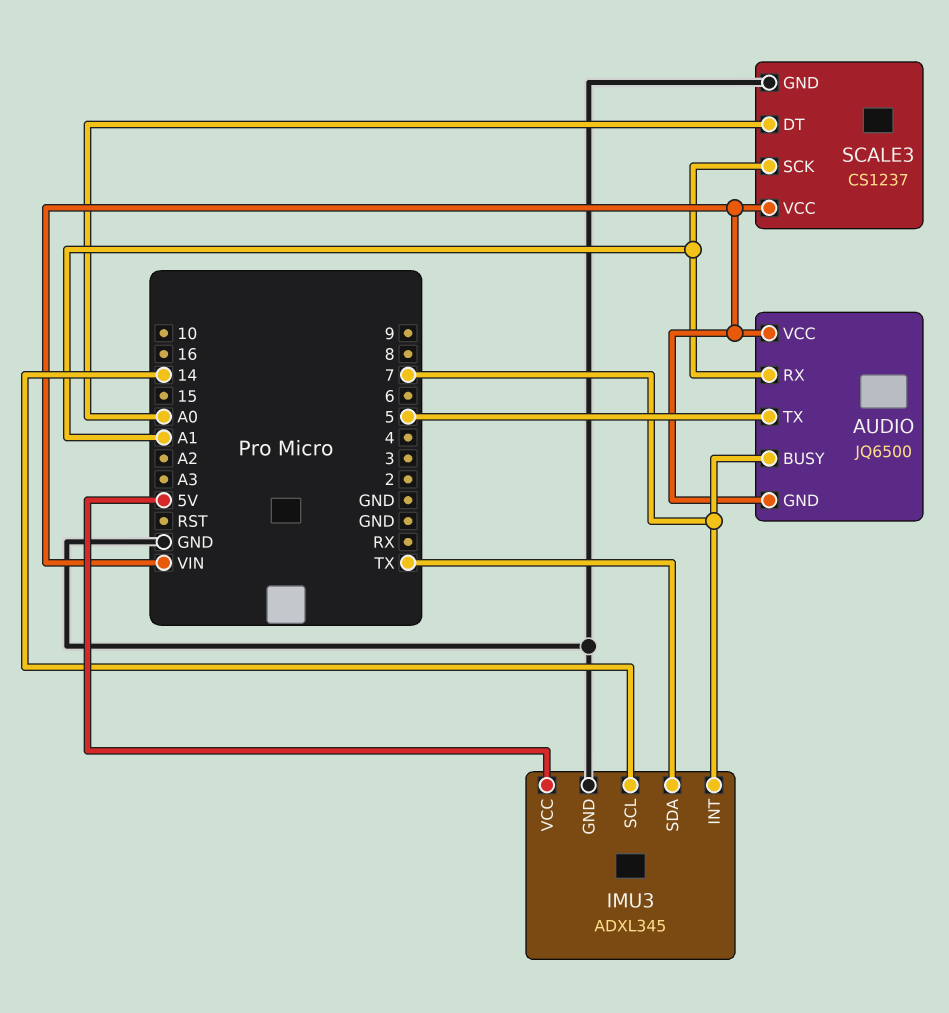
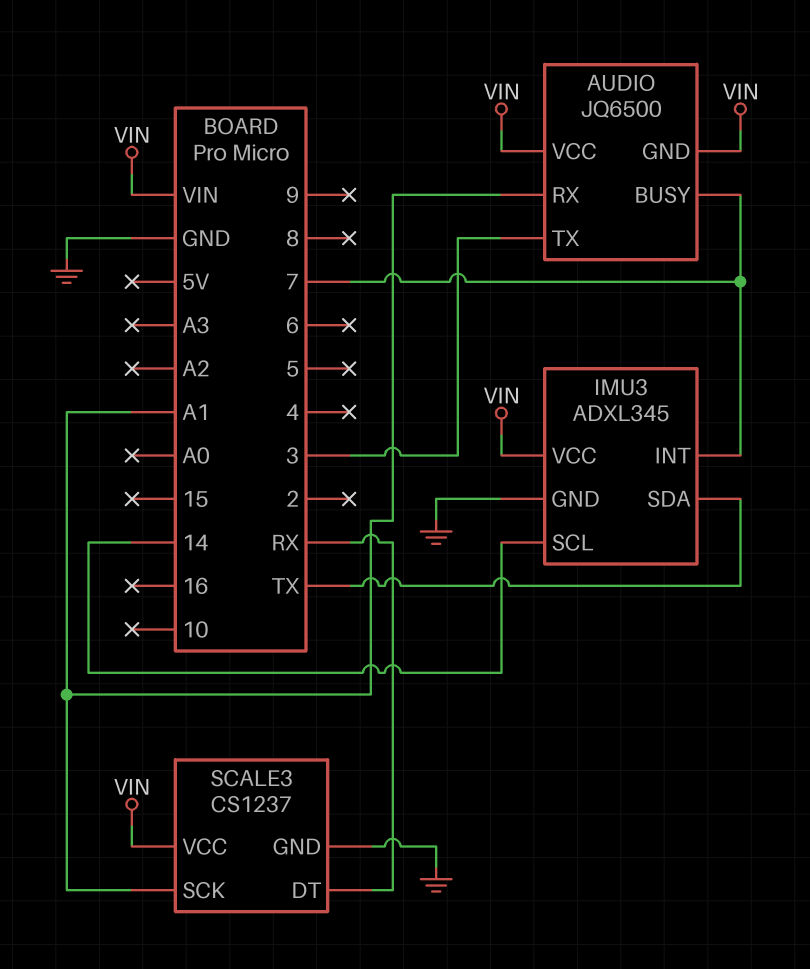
AUDIO pin TX: 5 -> 3
IMU3 pin VCC: 5V -> VIN
SCALE3 pin DT: A0 -> RX

